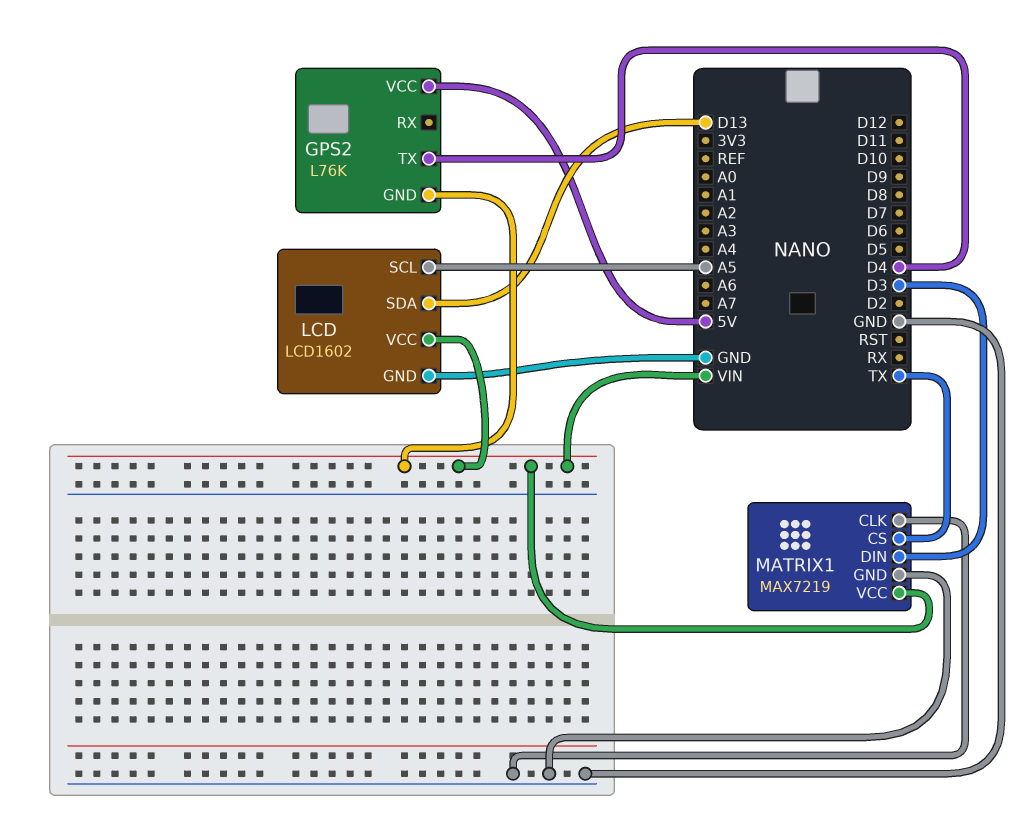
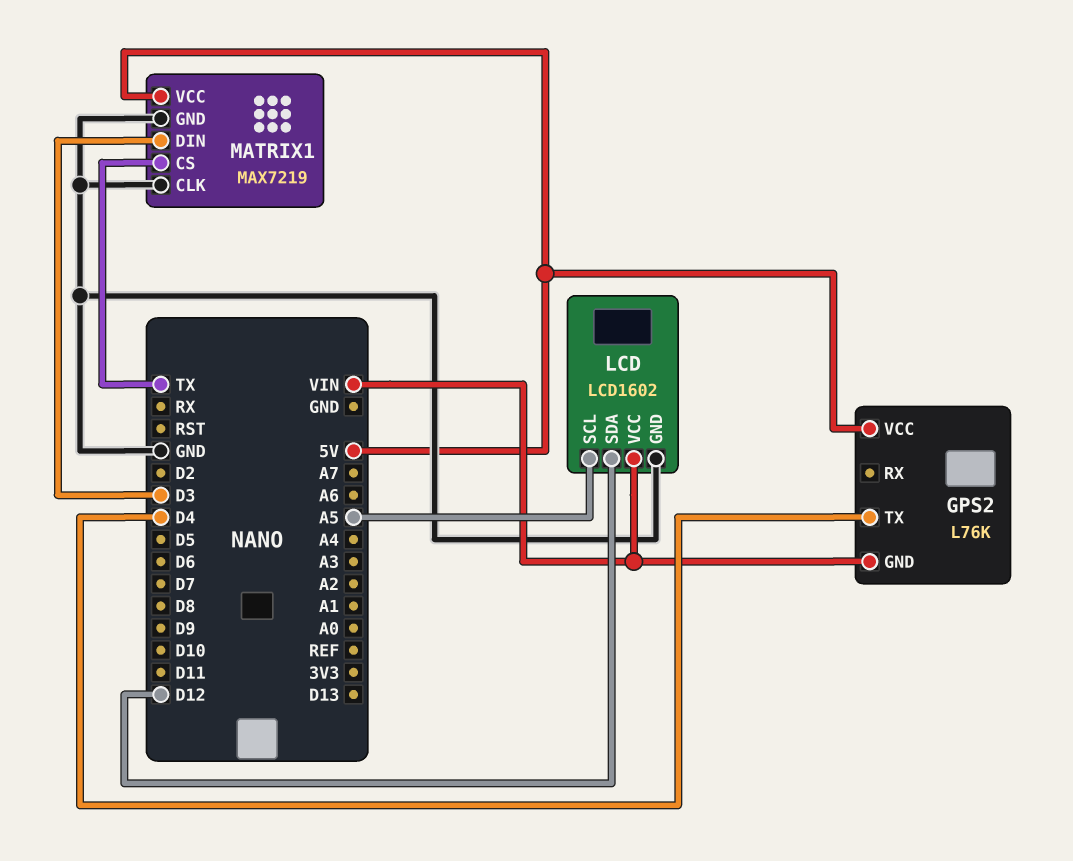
LCD pin SDA: D13 -> D12
MATRIX1 pin VCC: VIN -> 5V

